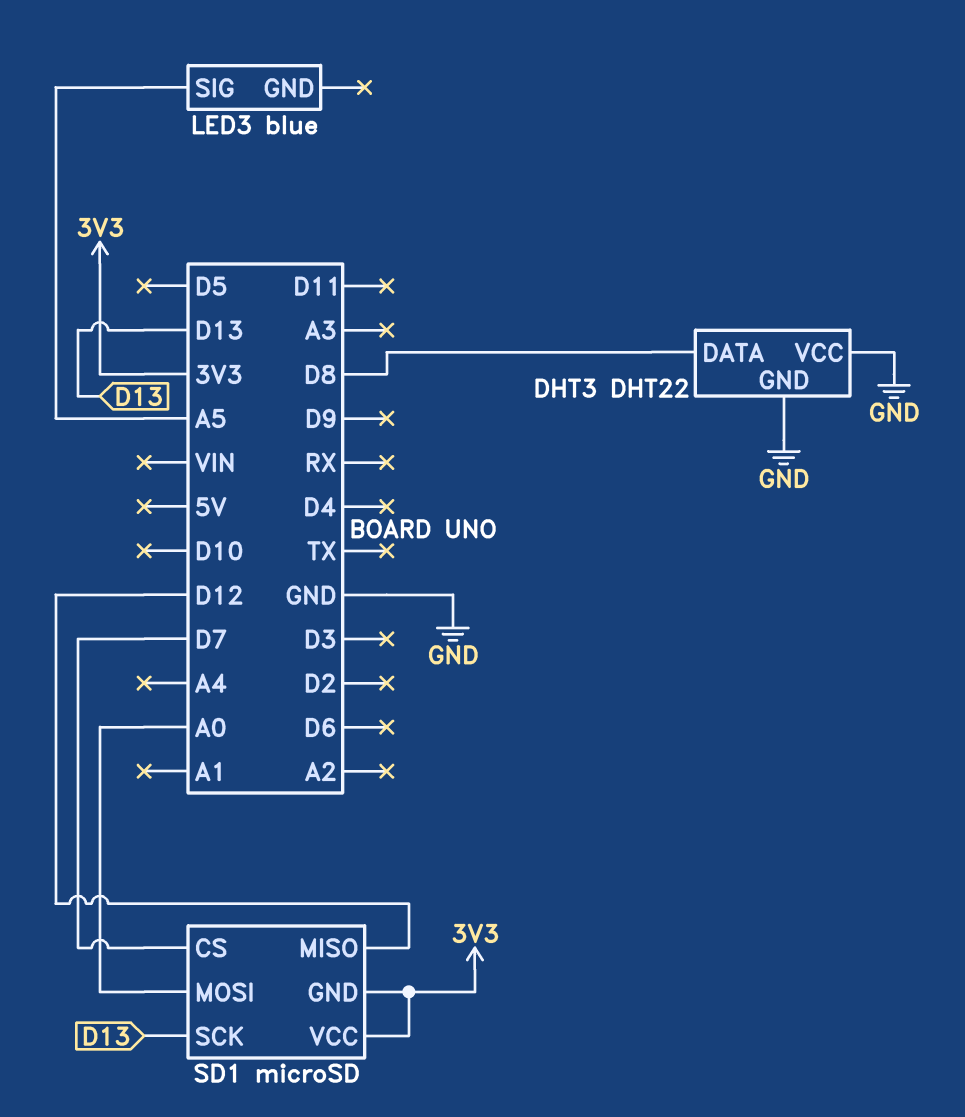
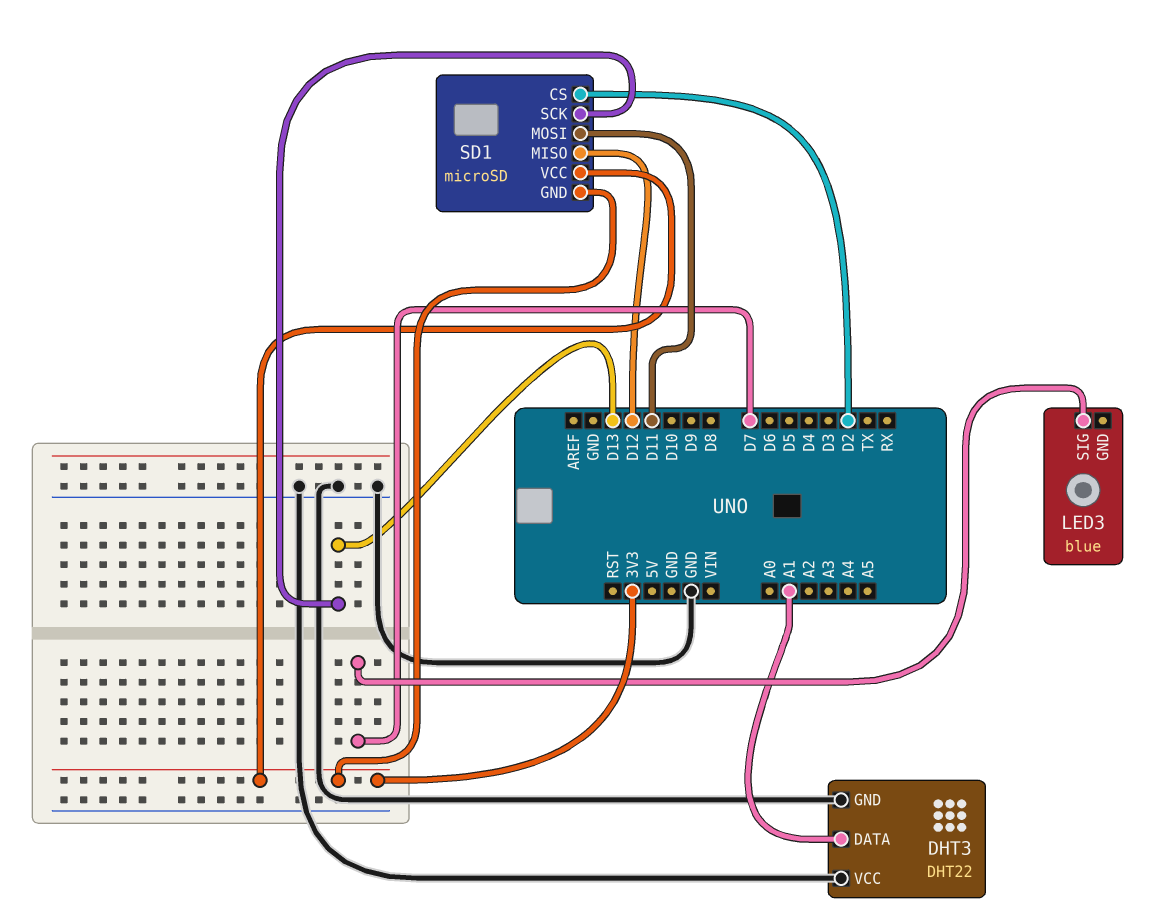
DHT3 pin DATA: D8 -> A1
LED3 pin SIG: A5 -> D7
SD1 pin CS: D7 -> D2
SD1 pin MOSI: A0 -> D11

